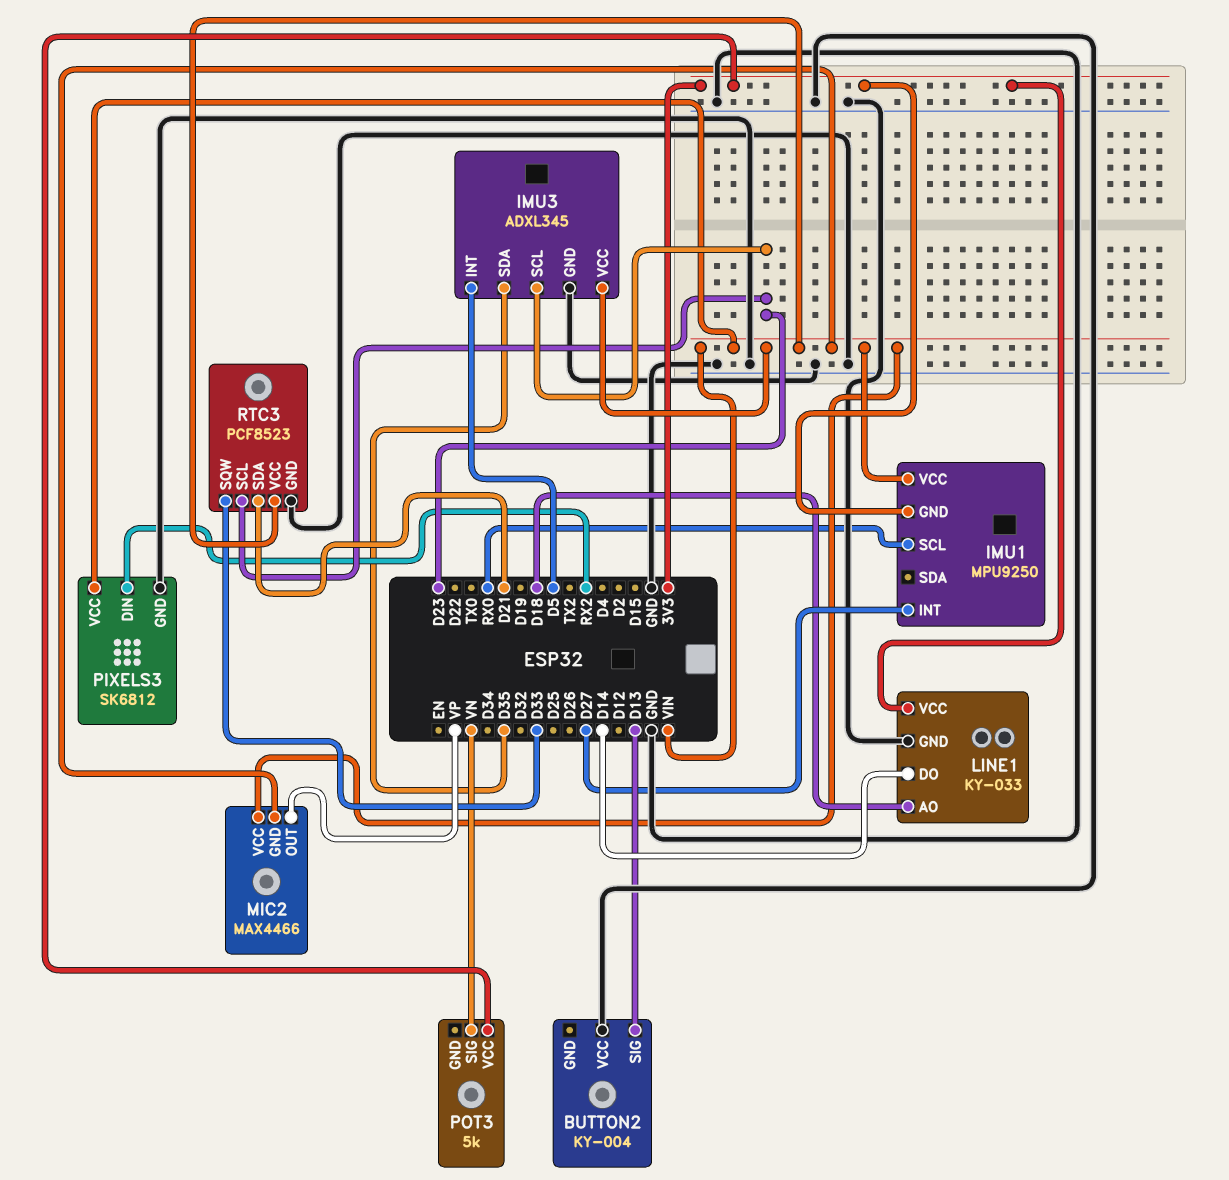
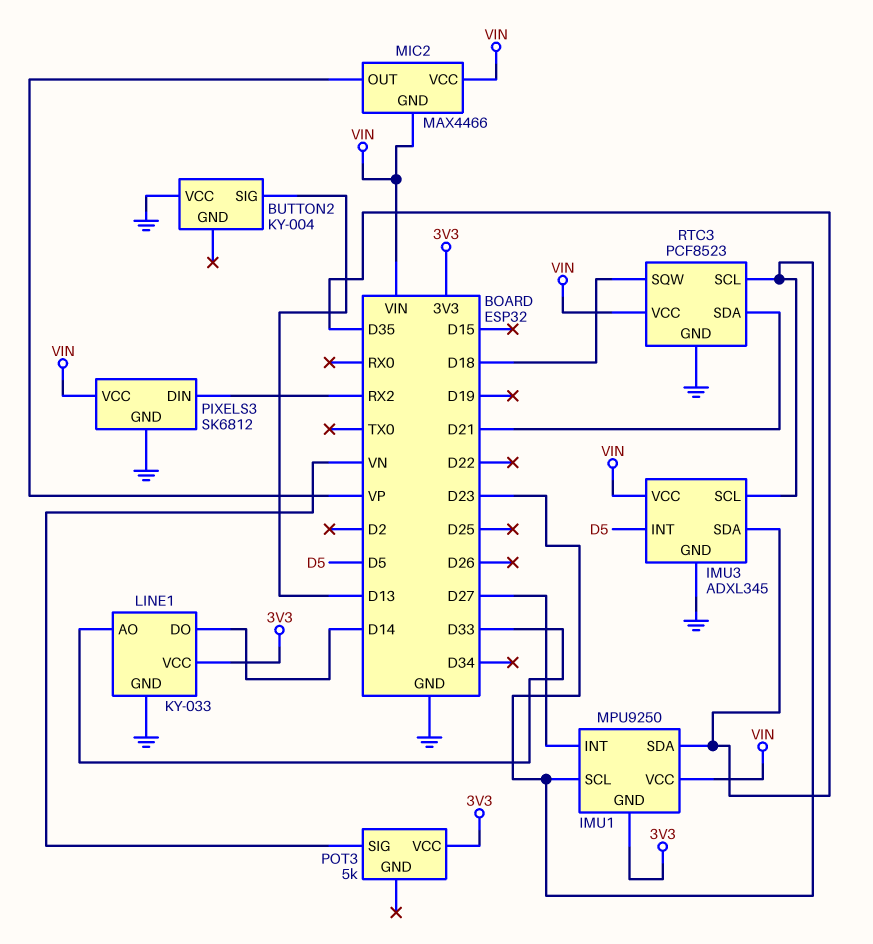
IMU1 pin SCL: RX0 -> D23
IMU1 pin SDA: none -> D35
LINE1 pin AO: D18 -> D33
RTC3 pin SQW: D33 -> D18

